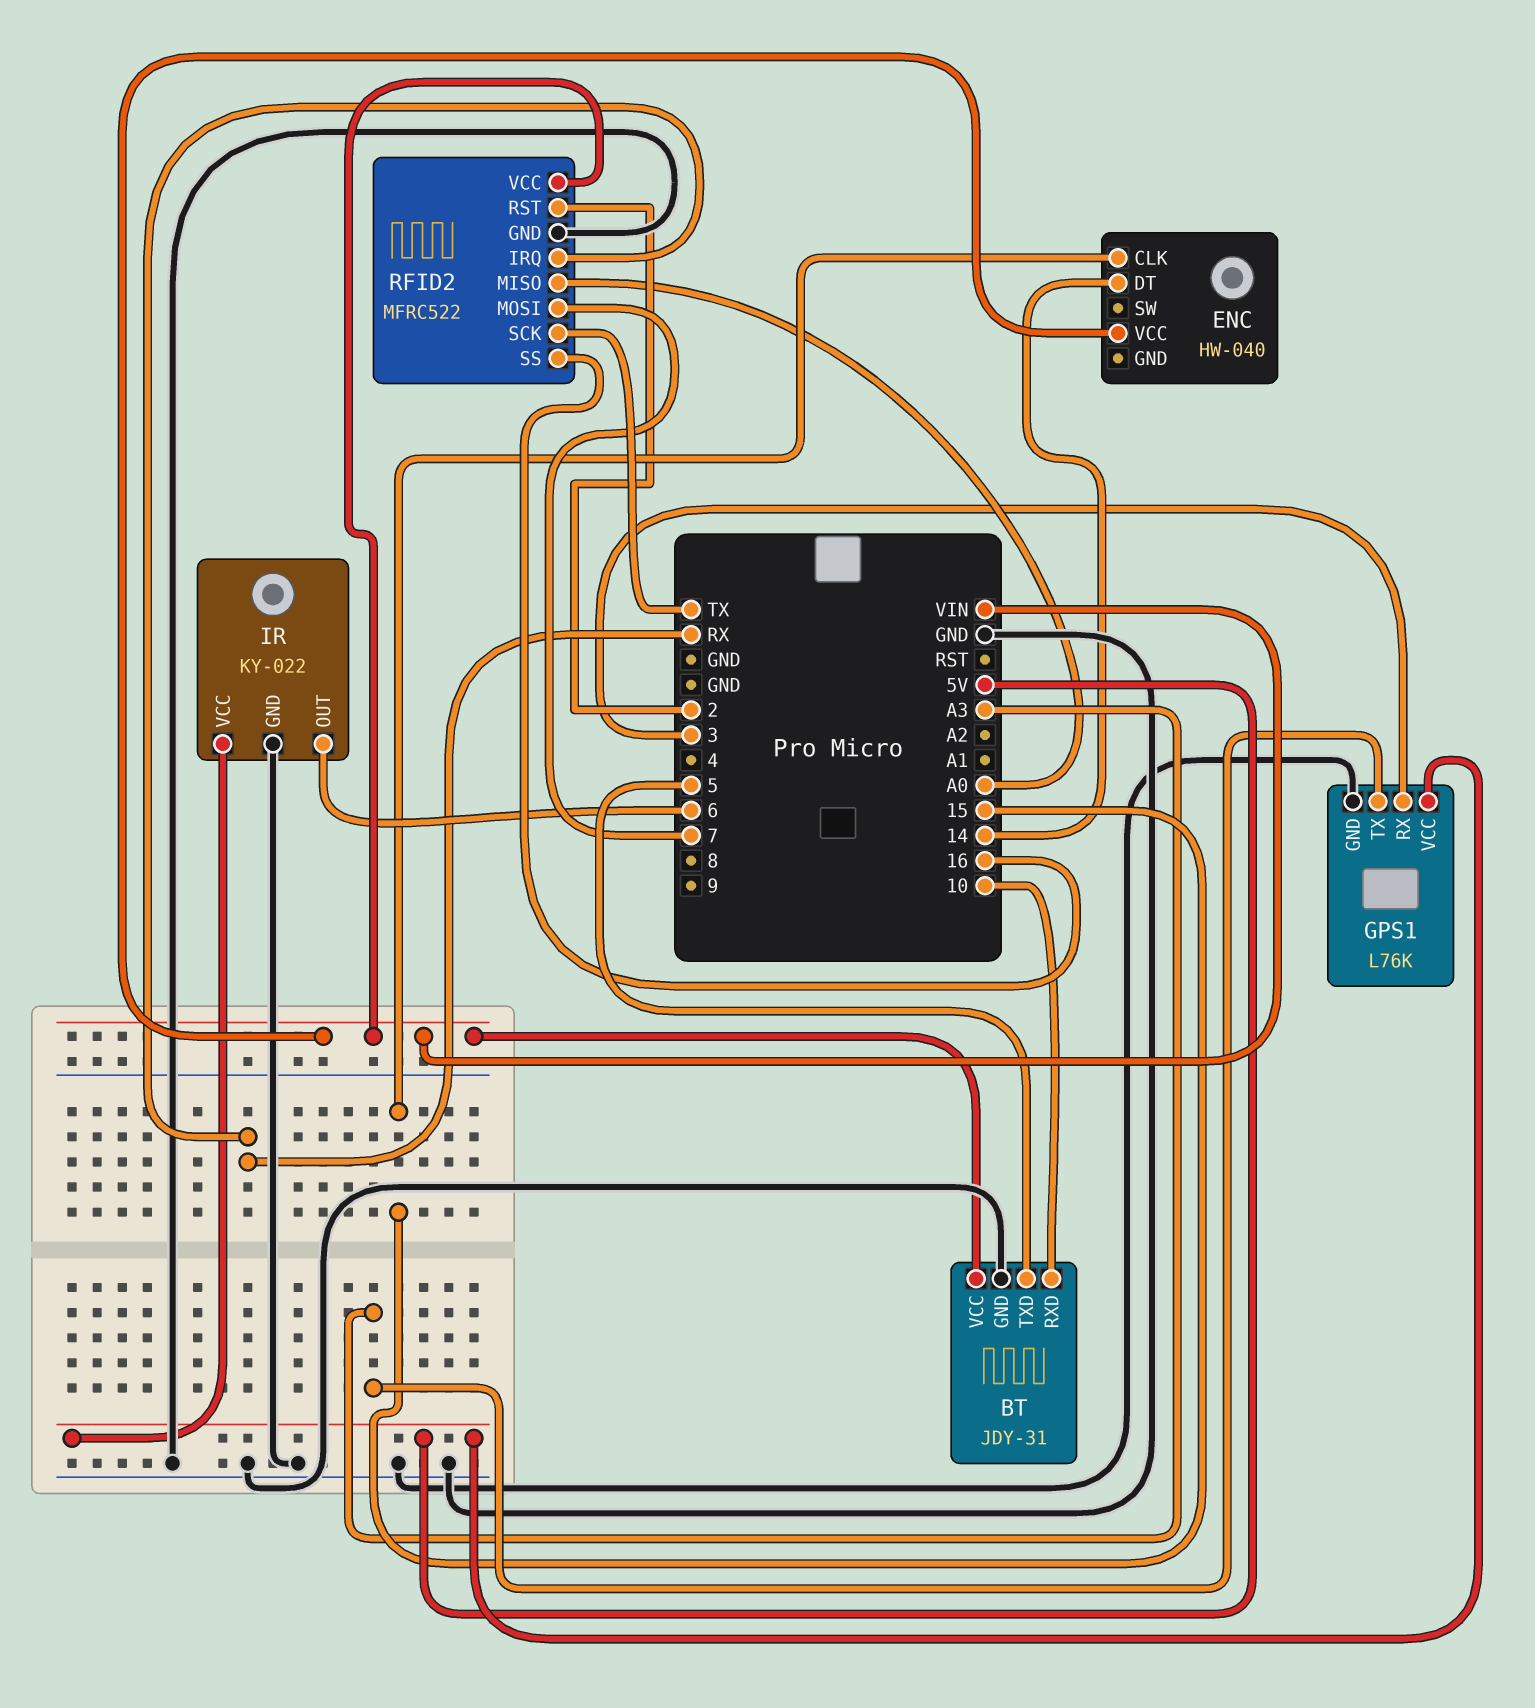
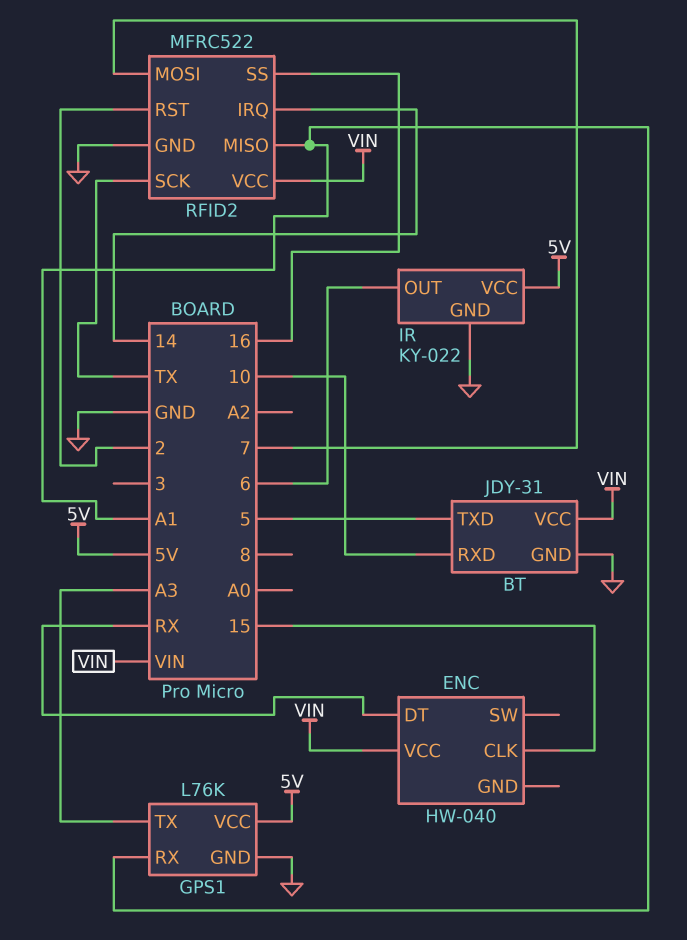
ENC pin DT: 14 -> RX
GPS1 pin RX: 3 -> A1
RFID2 pin IRQ: RX -> 14
RFID2 pin MISO: A0 -> A1

